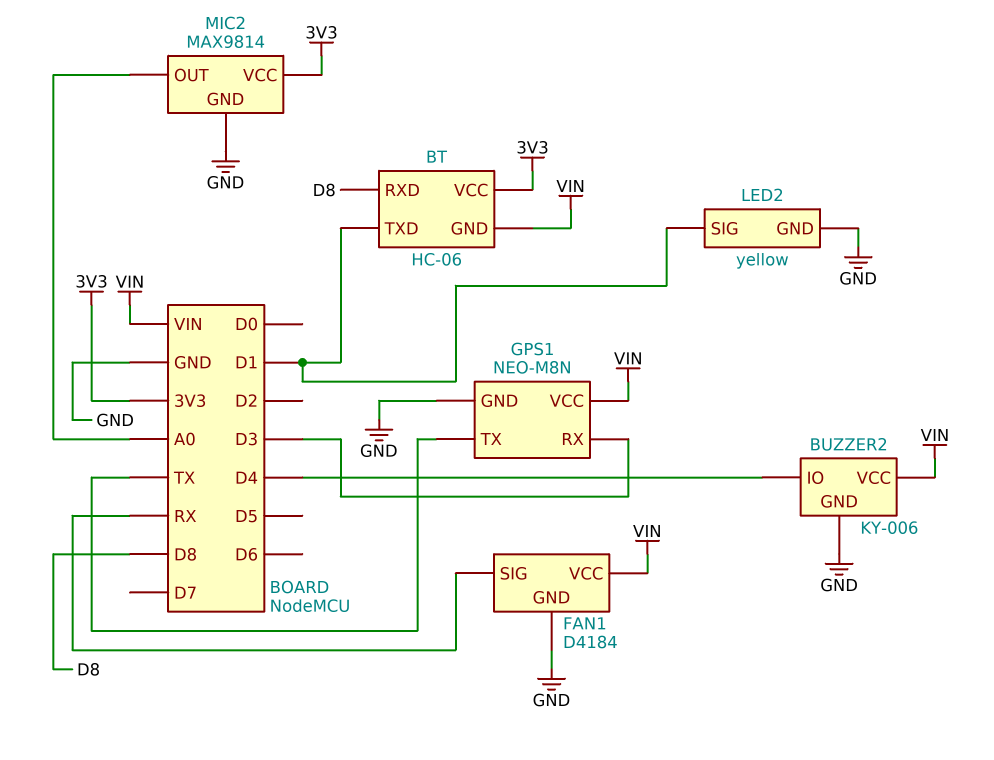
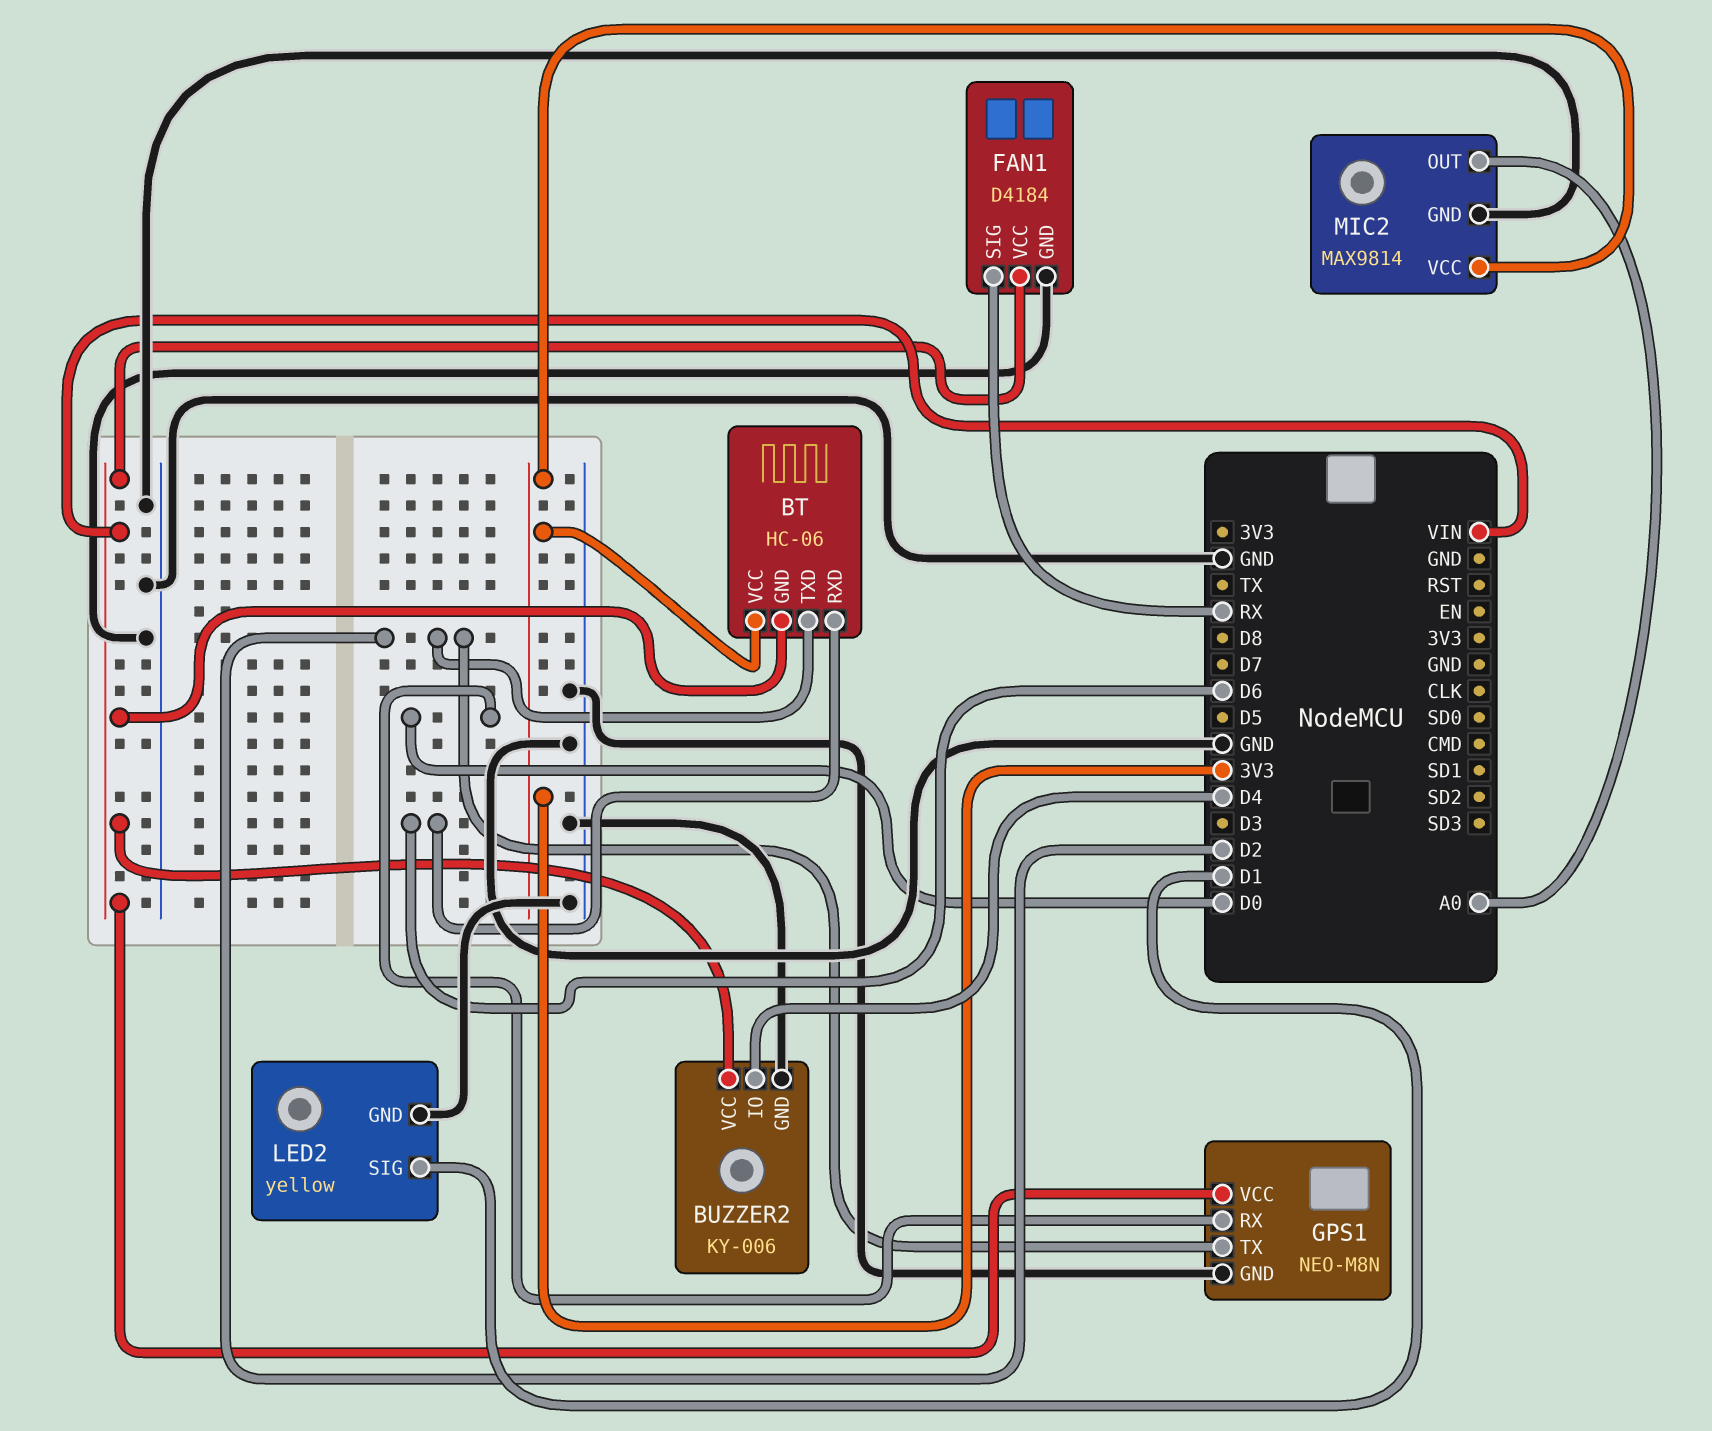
BT pin RXD: D8 -> D6
BT pin TXD: D1 -> D2
GPS1 pin RX: D3 -> D0
GPS1 pin TX: TX -> D2

